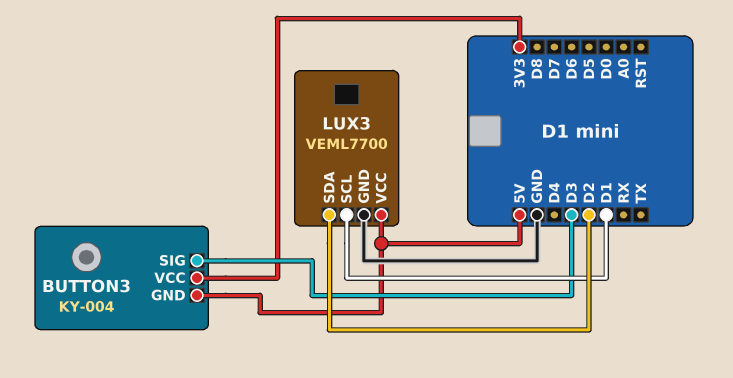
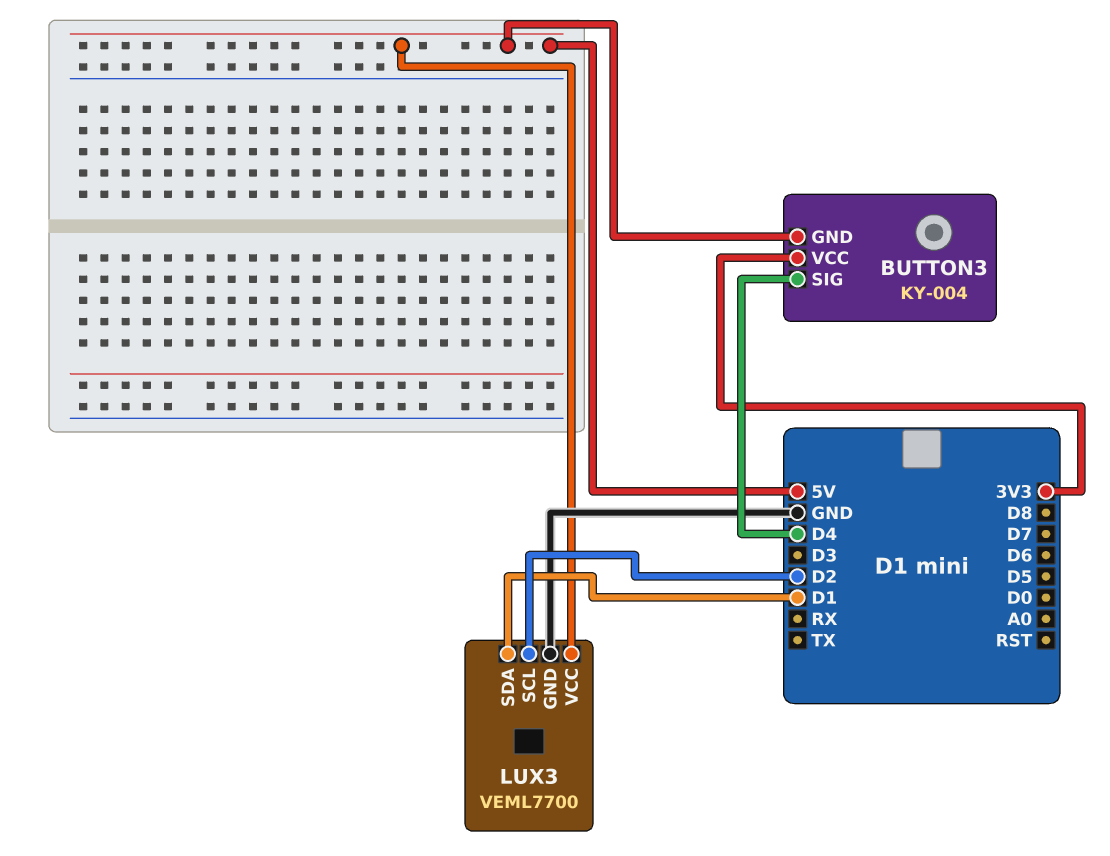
BUTTON3 pin SIG: D3 -> D4
LUX3 pin SCL: D1 -> D2
LUX3 pin SDA: D2 -> D1

